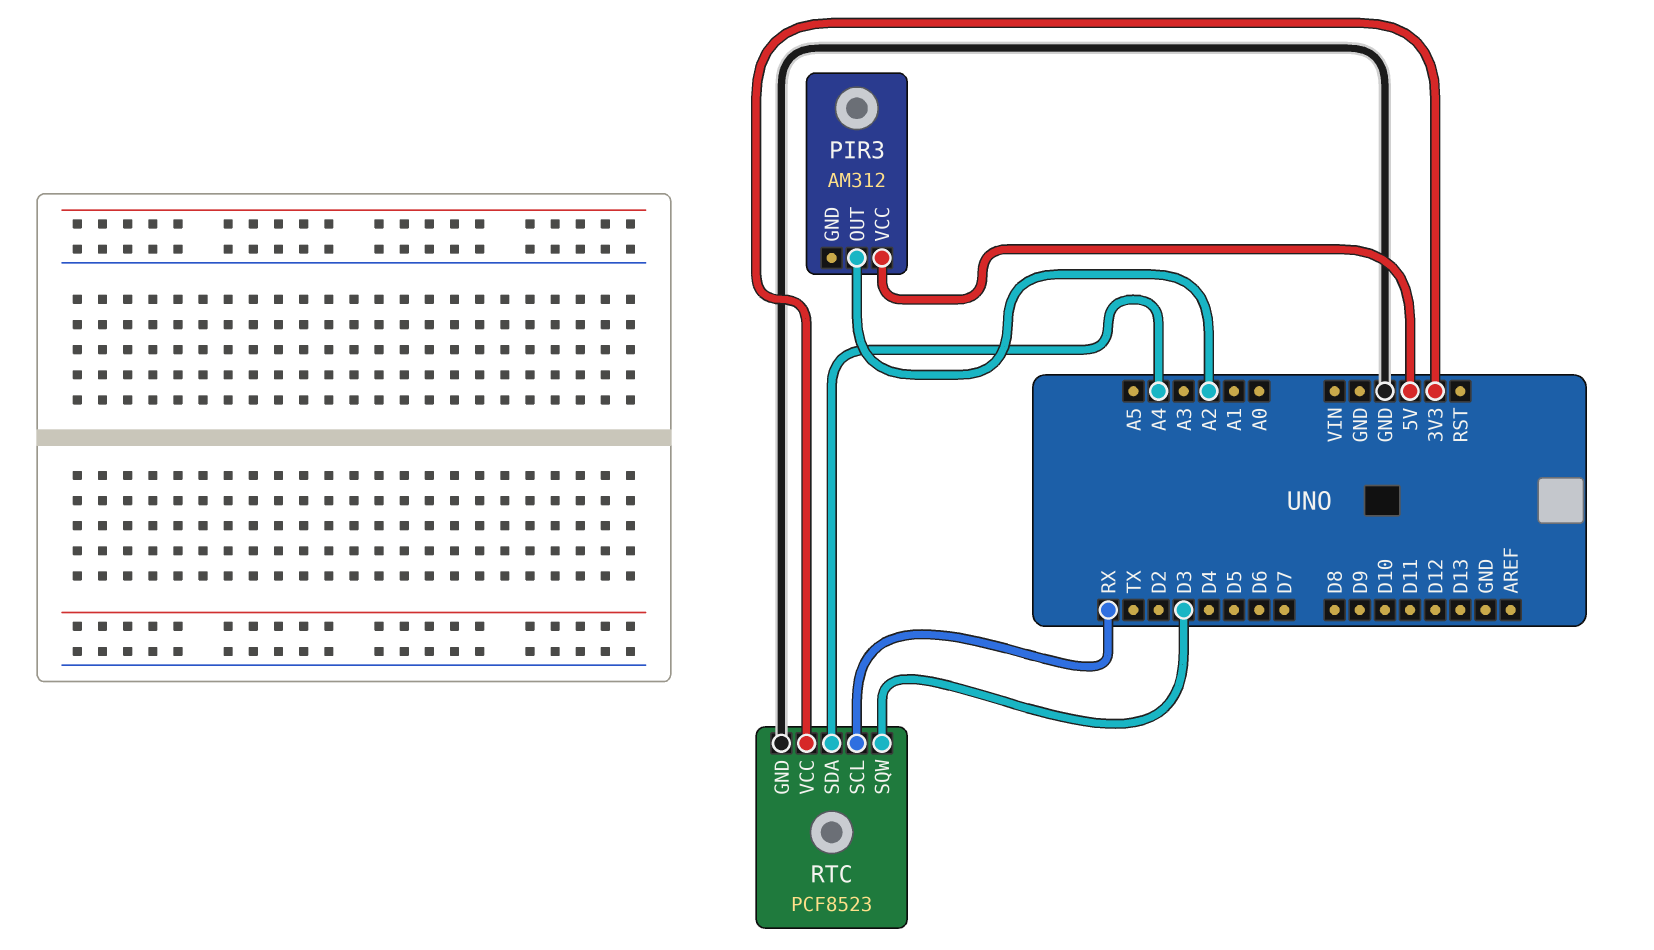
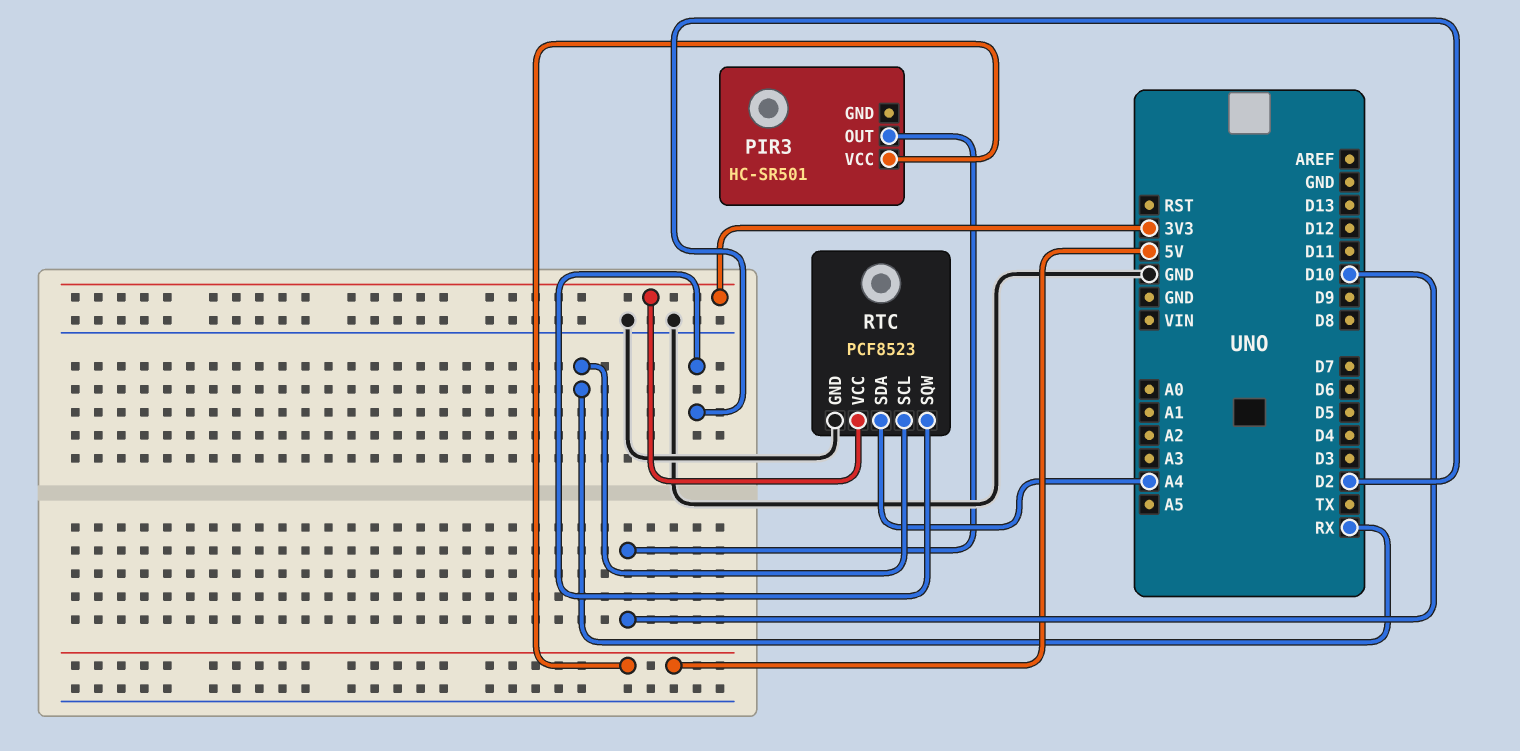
PIR3: AM312 -> HC-SR501
PIR3 pin OUT: A2 -> D10
RTC pin SQW: D3 -> D2

